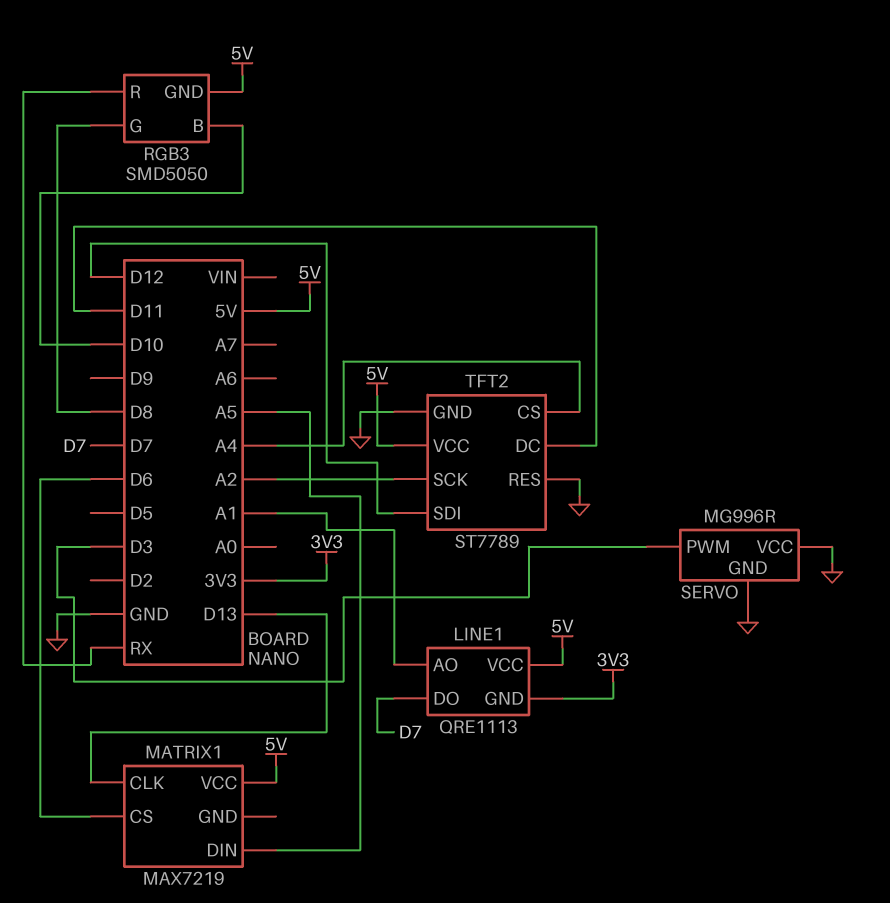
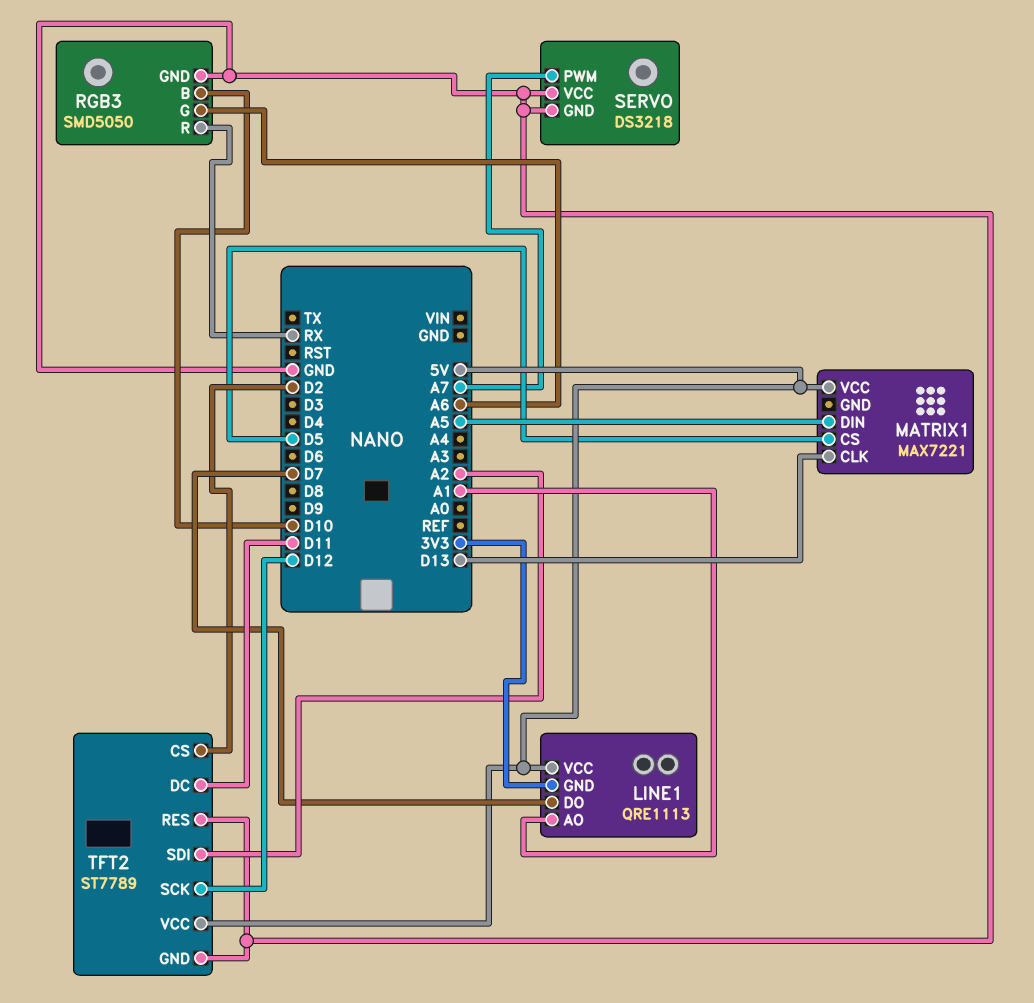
MATRIX1: MAX7219 -> MAX7221
MATRIX1 pin CS: D6 -> D5
RGB3 pin G: D8 -> A6
RGB3 pin GND: 5V -> GND
SERVO: MG996R -> DS3218
SERVO pin PWM: D3 -> A7
TFT2 pin CS: A4 -> D2
TFT2 pin SCK: A2 -> D12
TFT2 pin SDI: D12 -> A2

